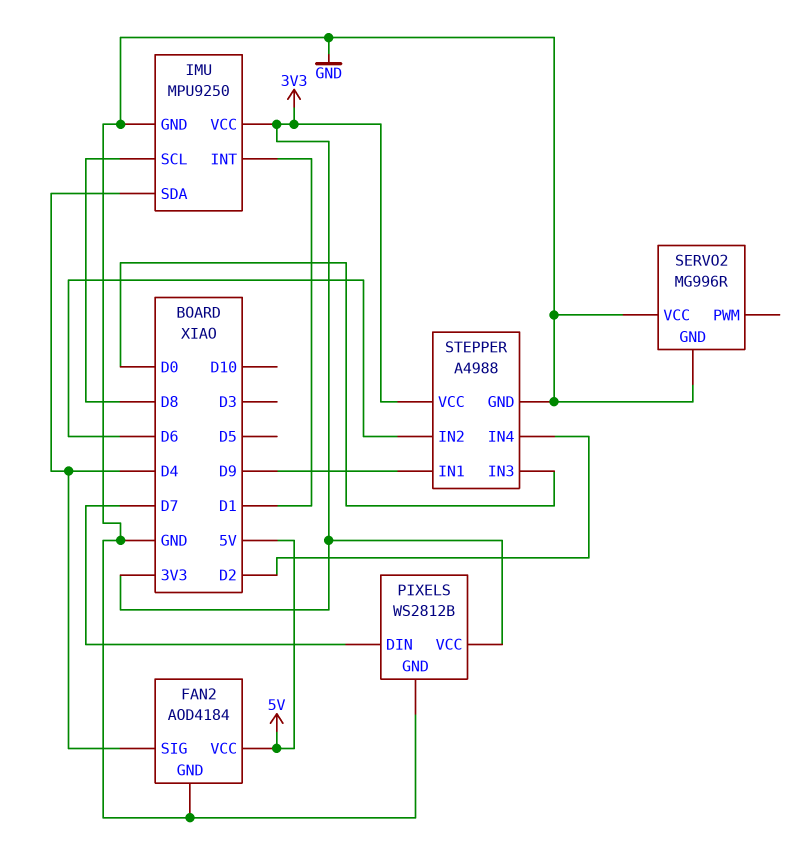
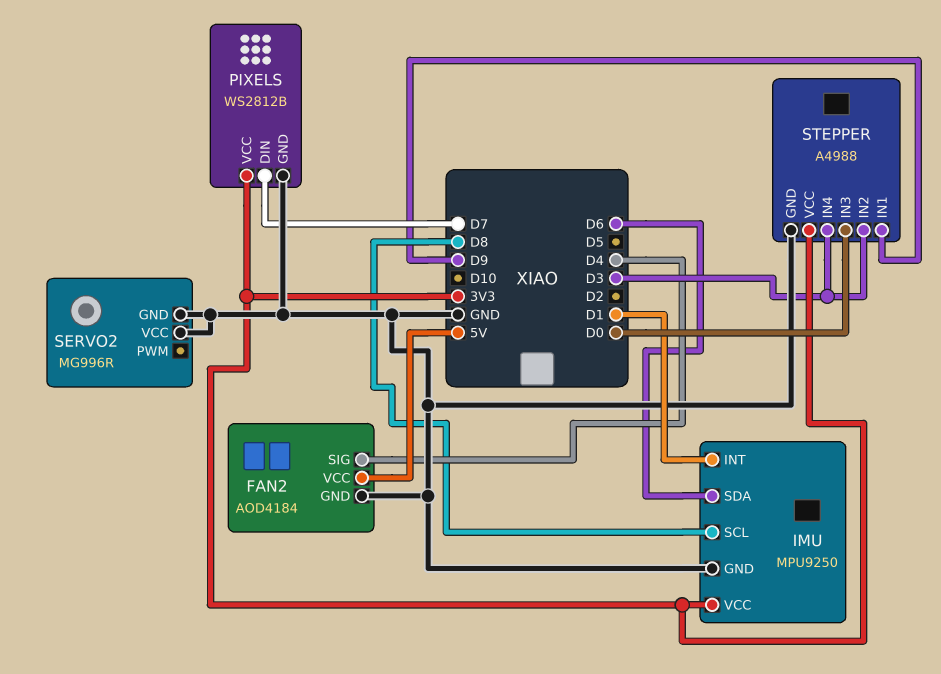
IMU pin SDA: D4 -> D6
STEPPER pin IN2: D6 -> D3
STEPPER pin IN4: D2 -> D3

